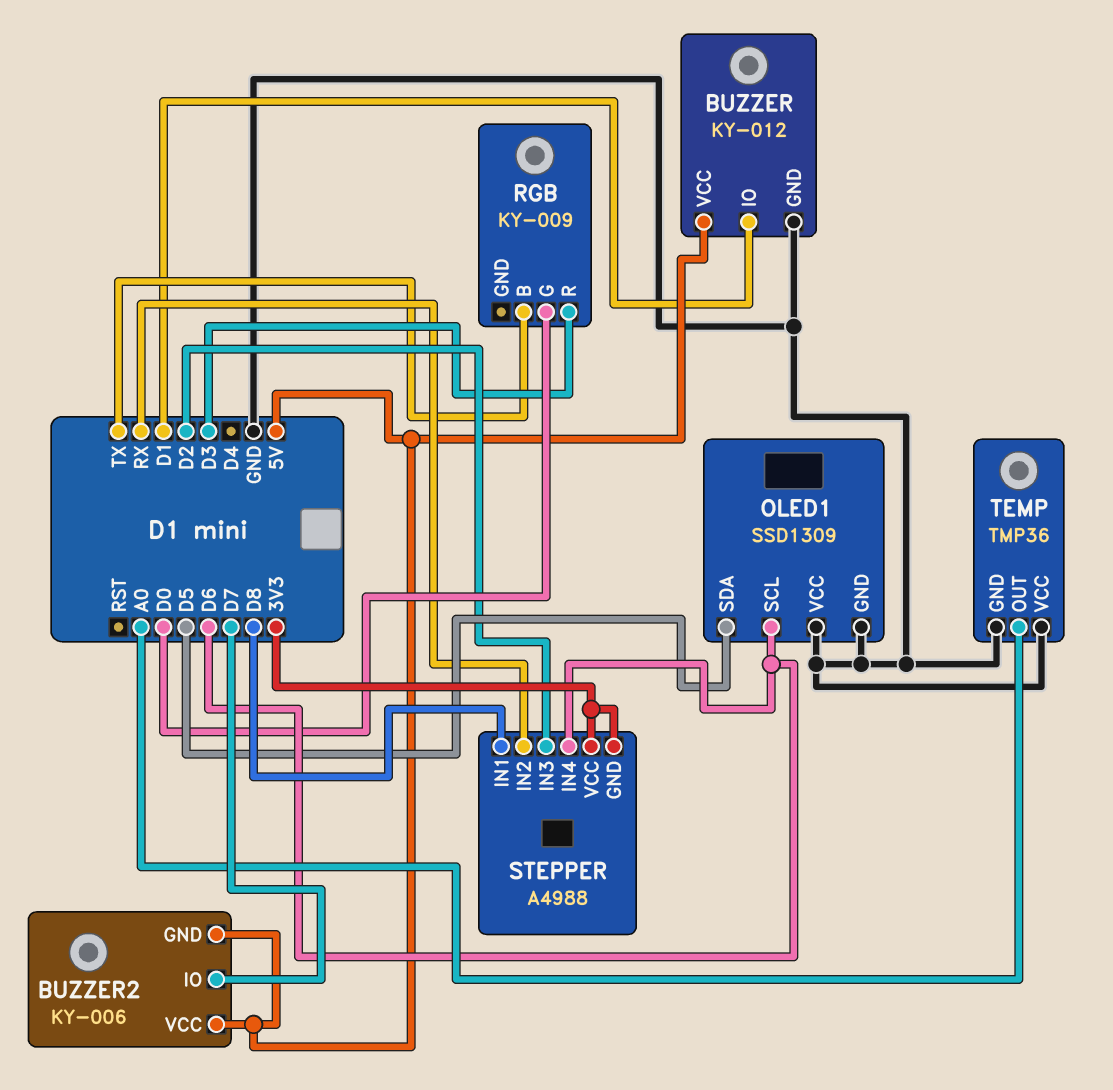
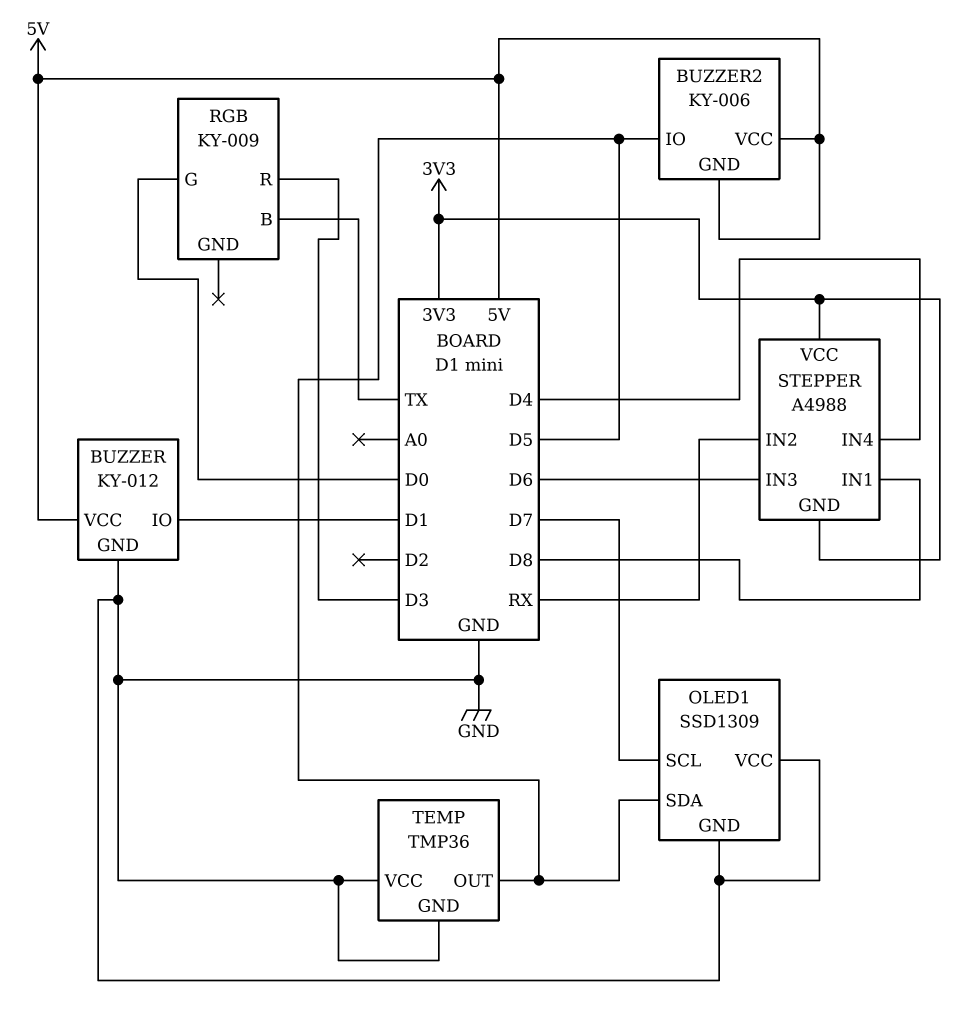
BUZZER2 pin IO: D7 -> D5
OLED1 pin SCL: D6 -> D7
STEPPER pin IN3: D2 -> D6
STEPPER pin IN4: D6 -> D4
TEMP pin OUT: A0 -> D5

